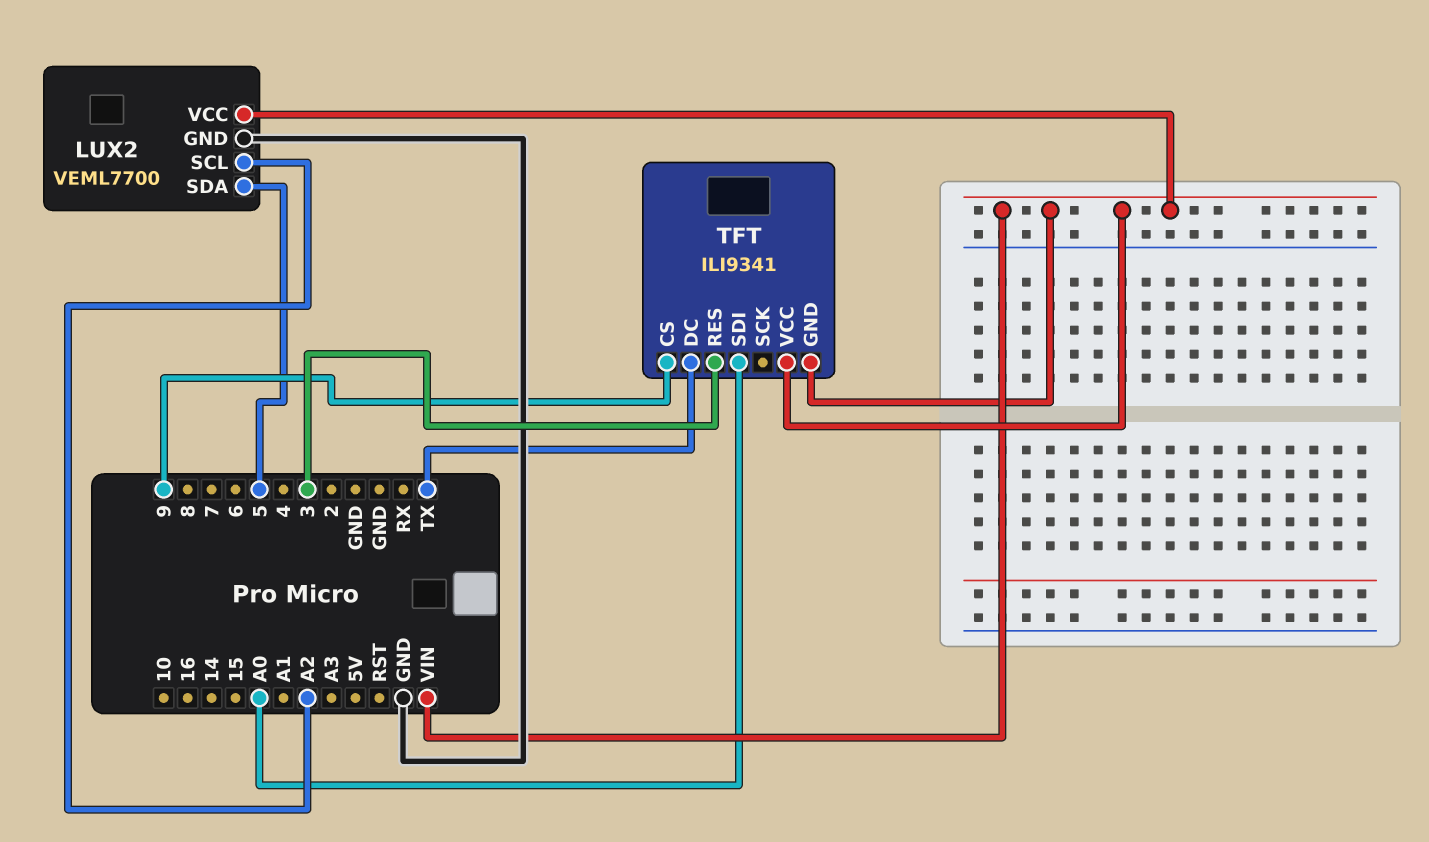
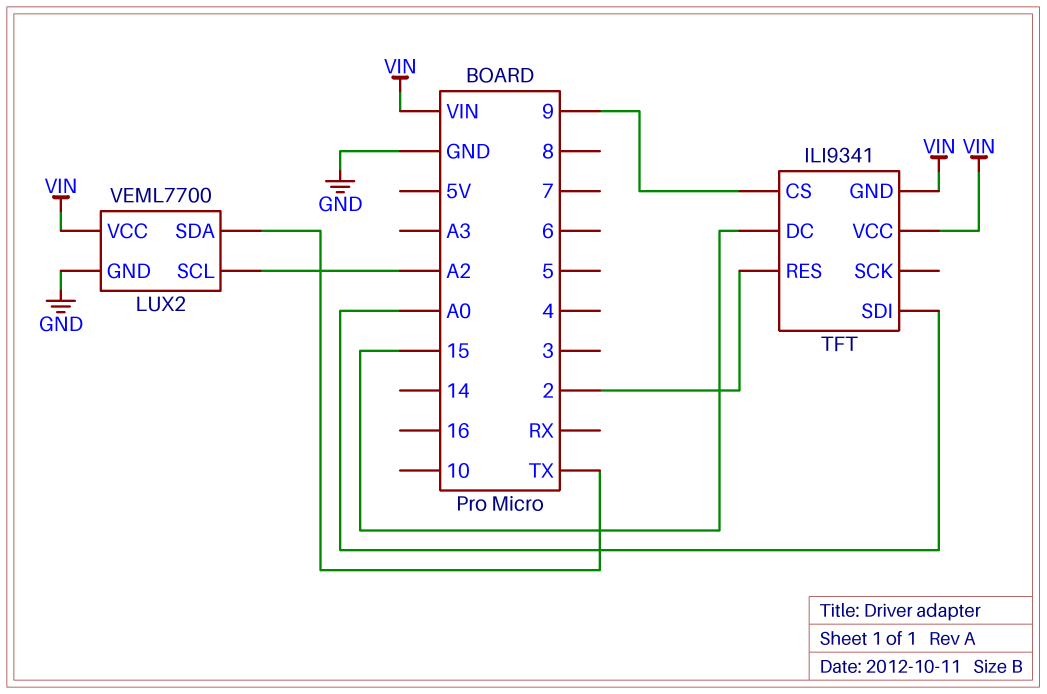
LUX2 pin SDA: 5 -> TX
TFT pin DC: TX -> 15
TFT pin RES: 3 -> 2

